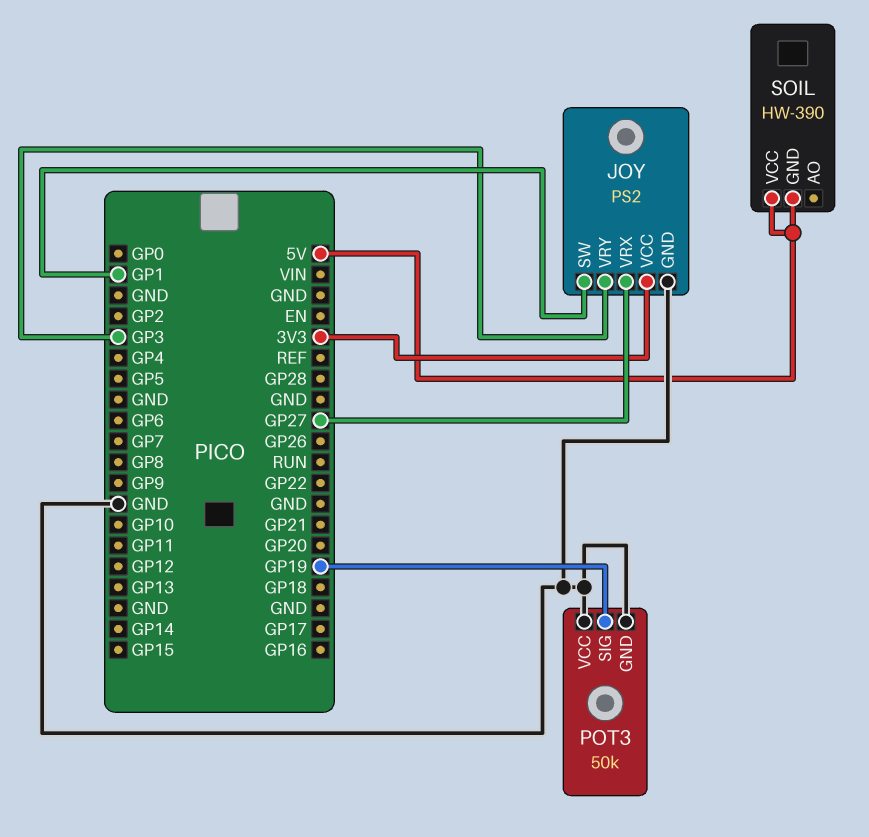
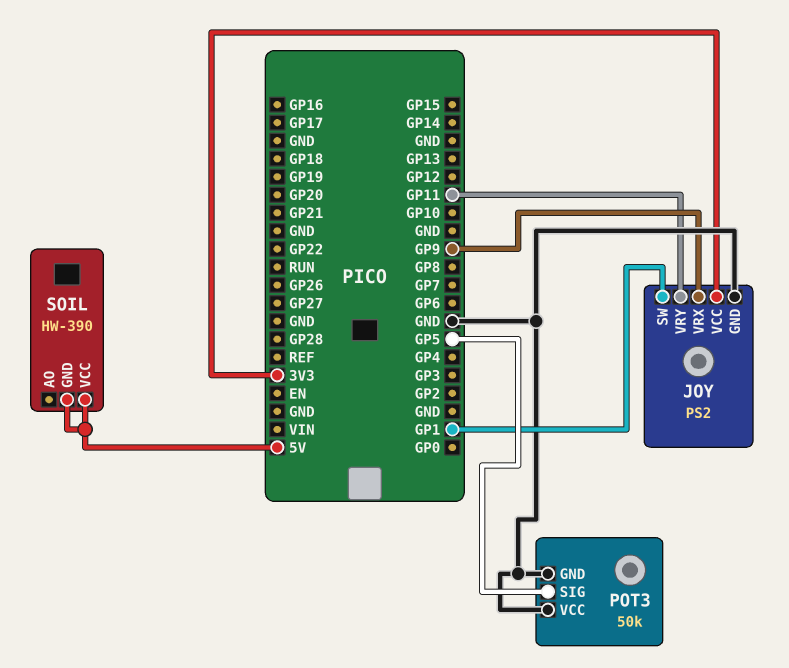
JOY pin VRX: GP27 -> GP9
JOY pin VRY: GP3 -> GP11
POT3 pin SIG: GP19 -> GP5

